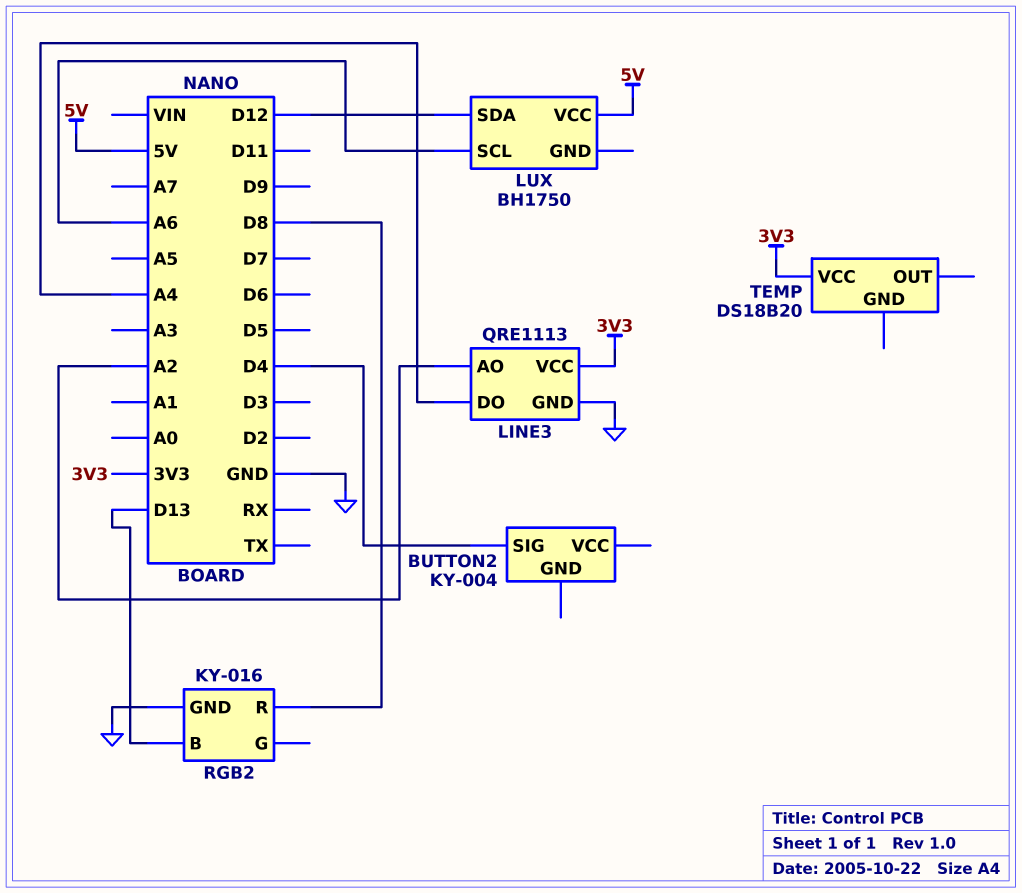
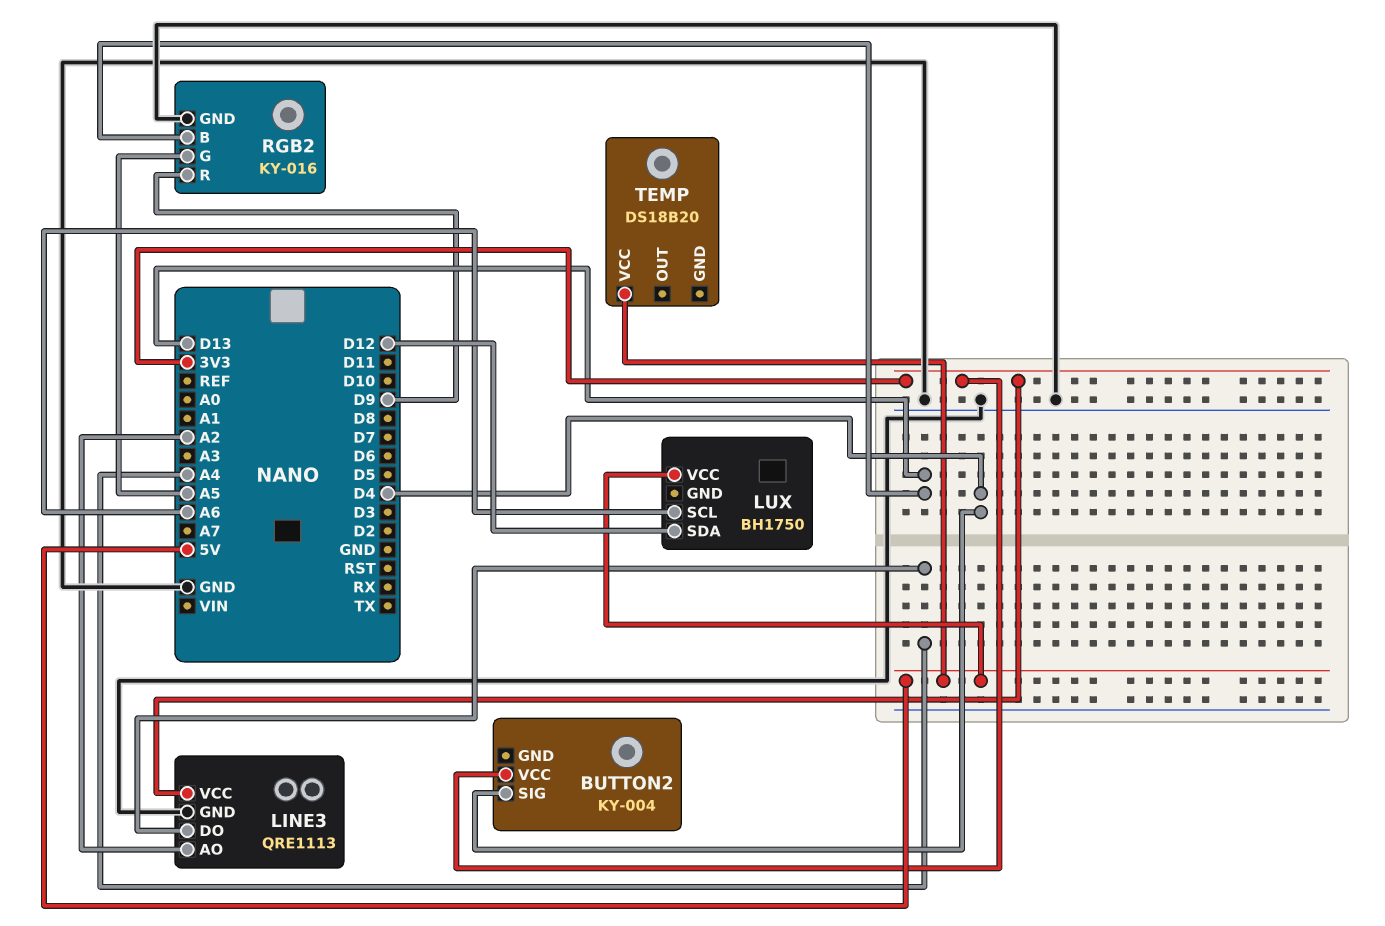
BUTTON2 pin VCC: none -> 3V3
RGB2 pin G: none -> A5
RGB2 pin R: D8 -> D9
TEMP pin VCC: 3V3 -> 5V

